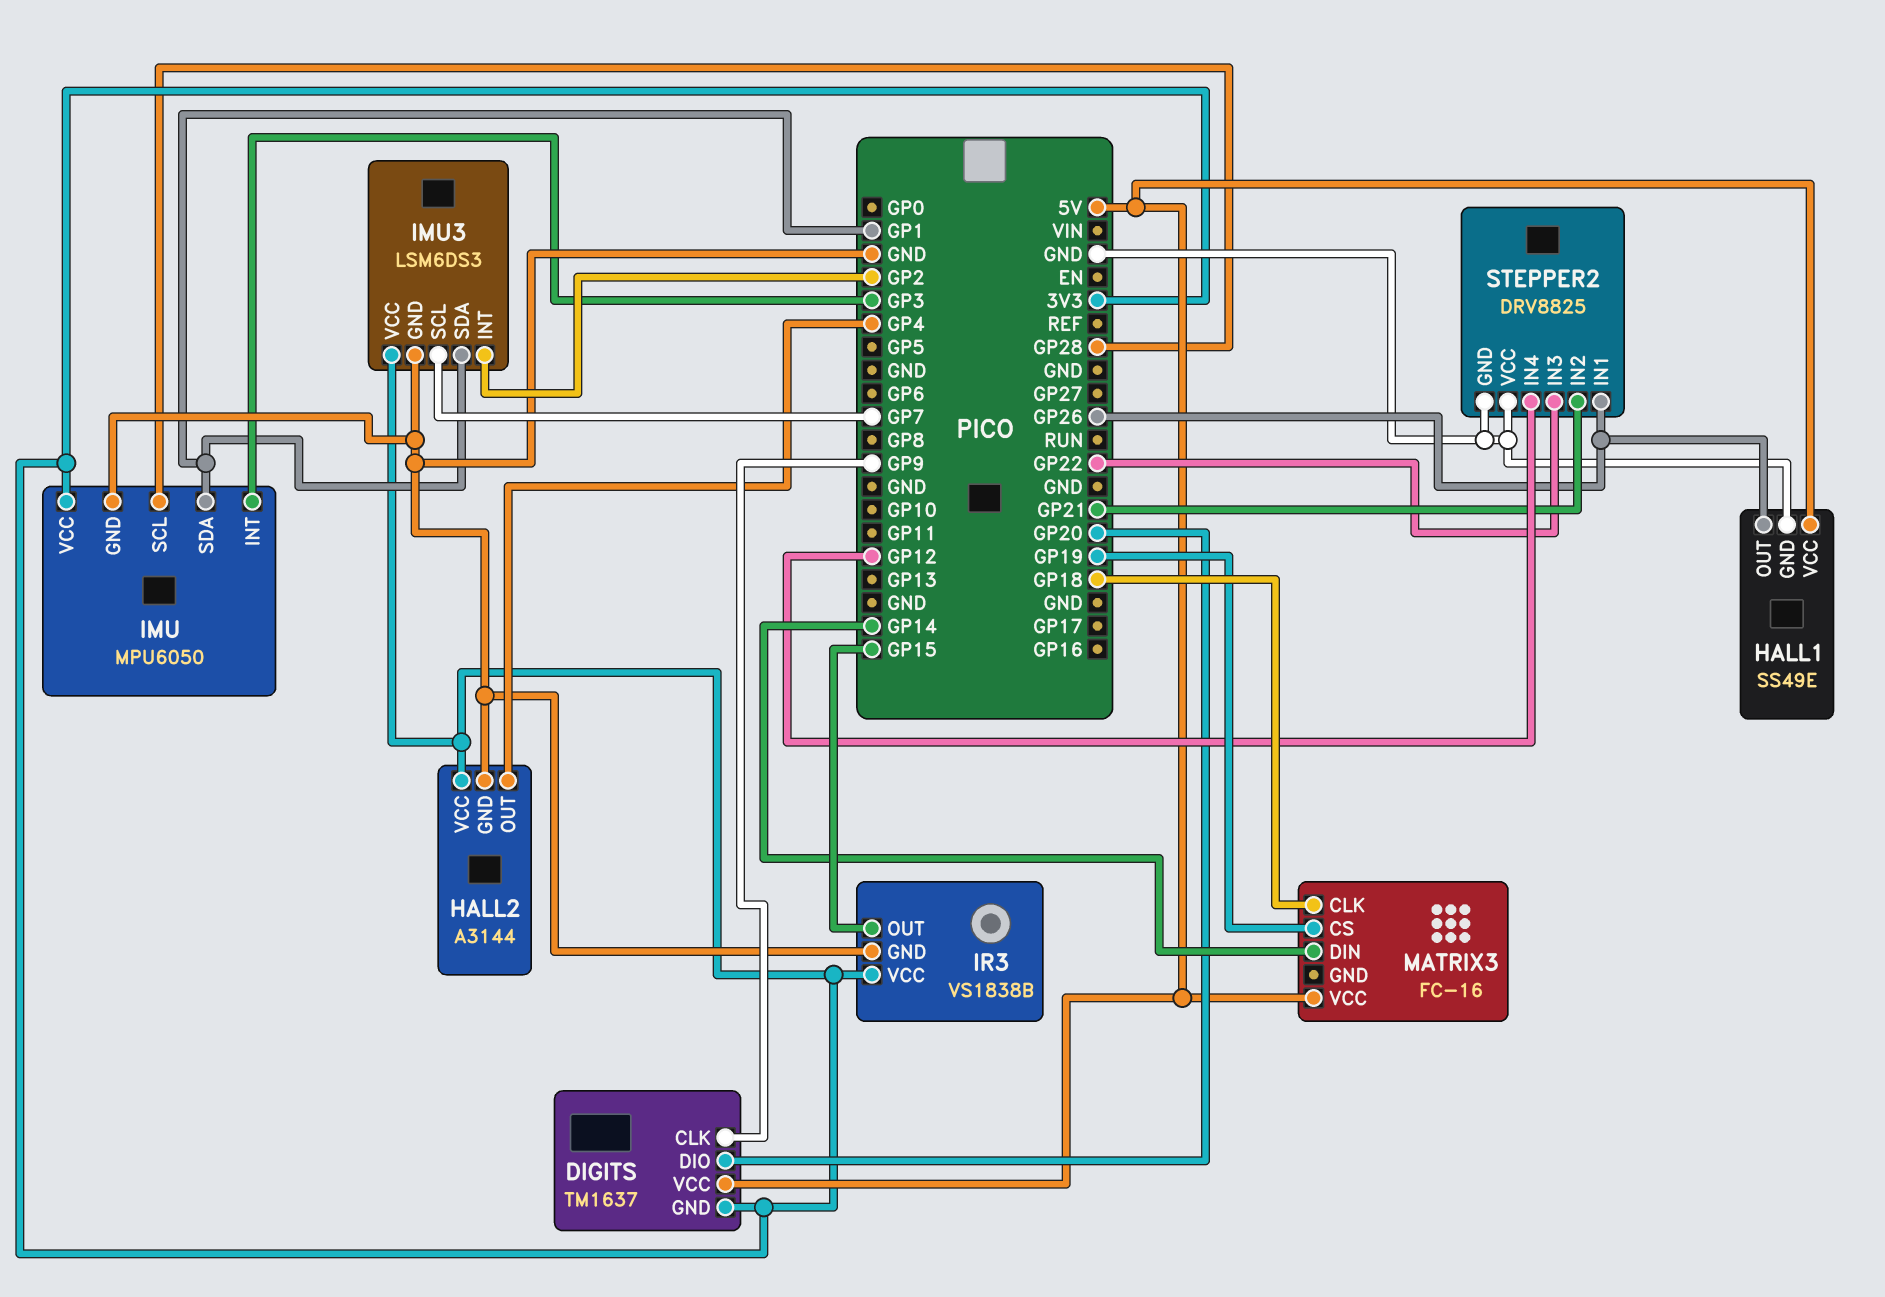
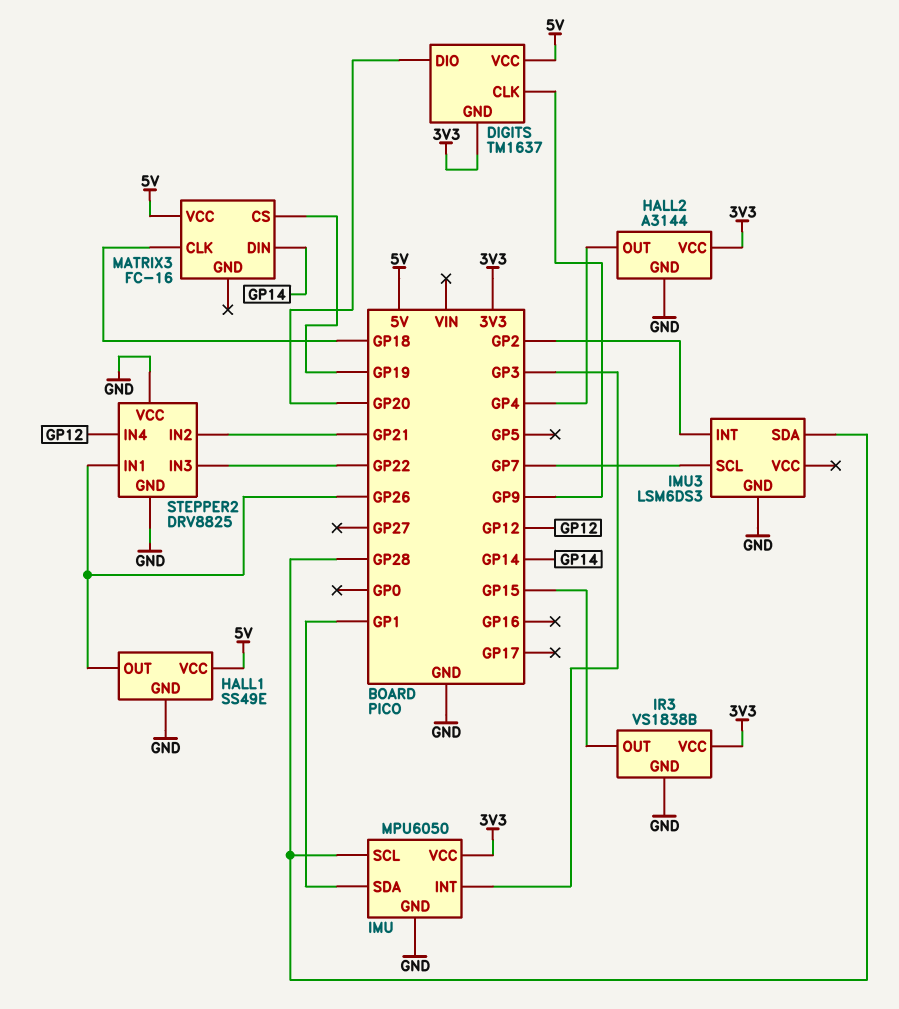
IMU3 pin SDA: GP1 -> GP28
IMU3 pin VCC: 3V3 -> none

